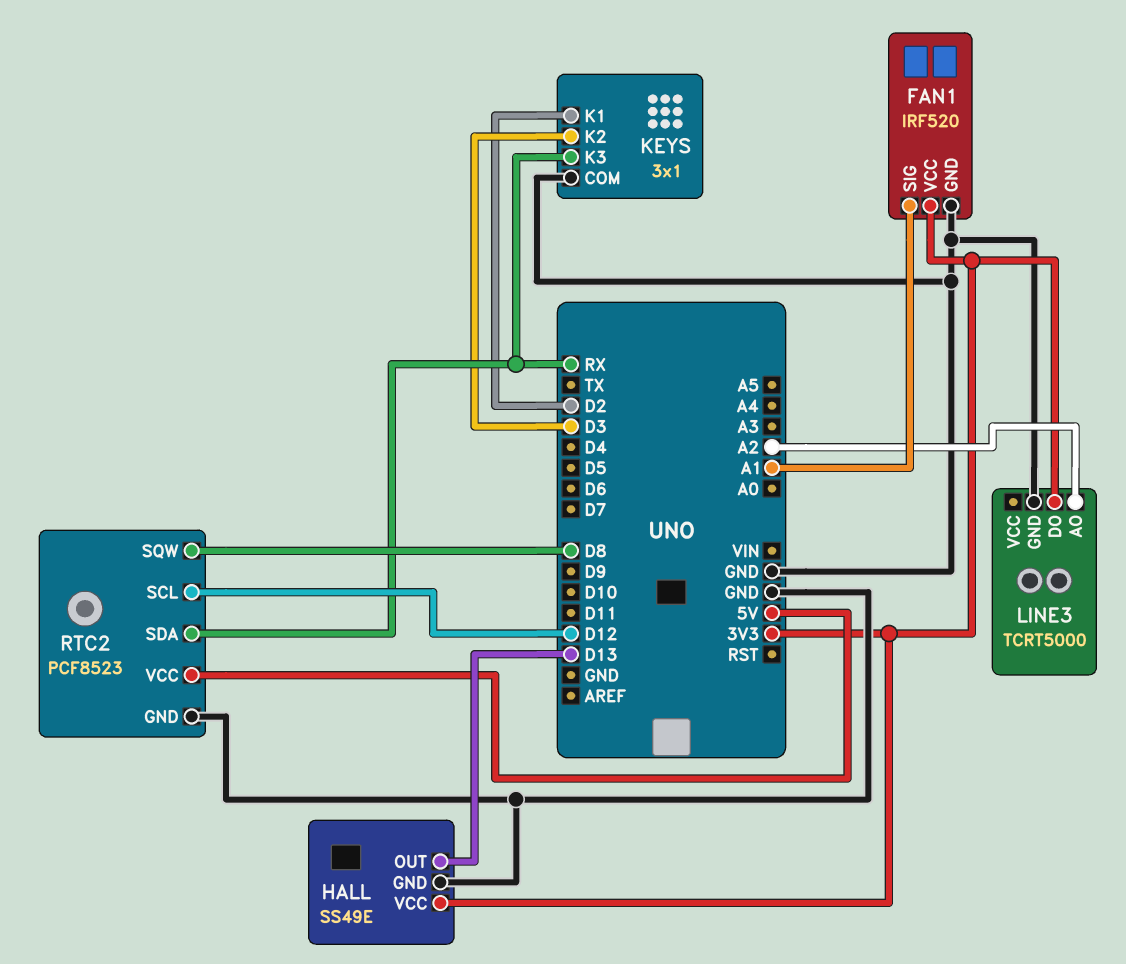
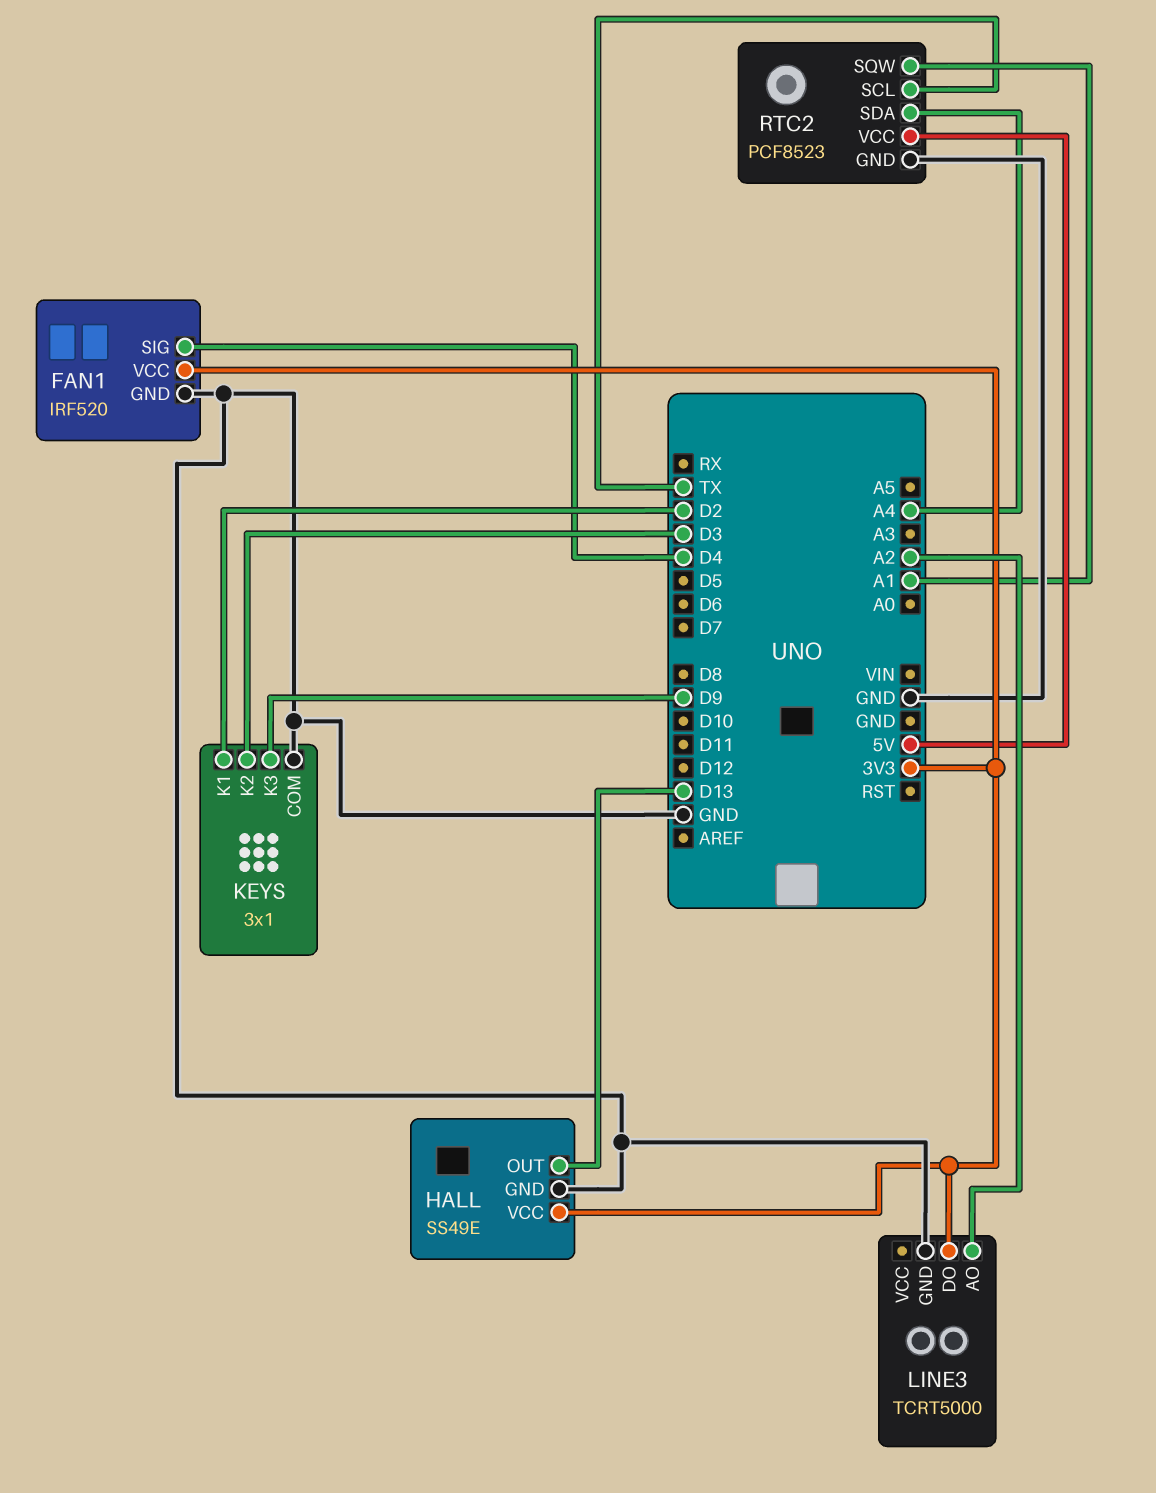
FAN1 pin SIG: A1 -> D4
KEYS pin K3: RX -> D9
RTC2 pin SCL: D12 -> TX
RTC2 pin SDA: RX -> A4
RTC2 pin SQW: D8 -> A1

